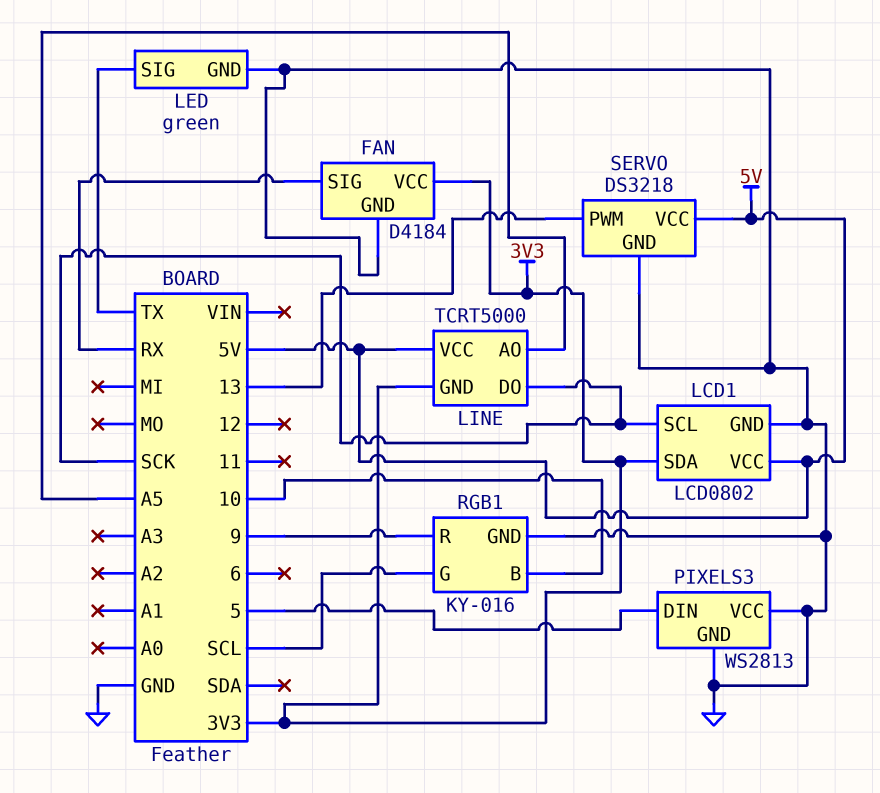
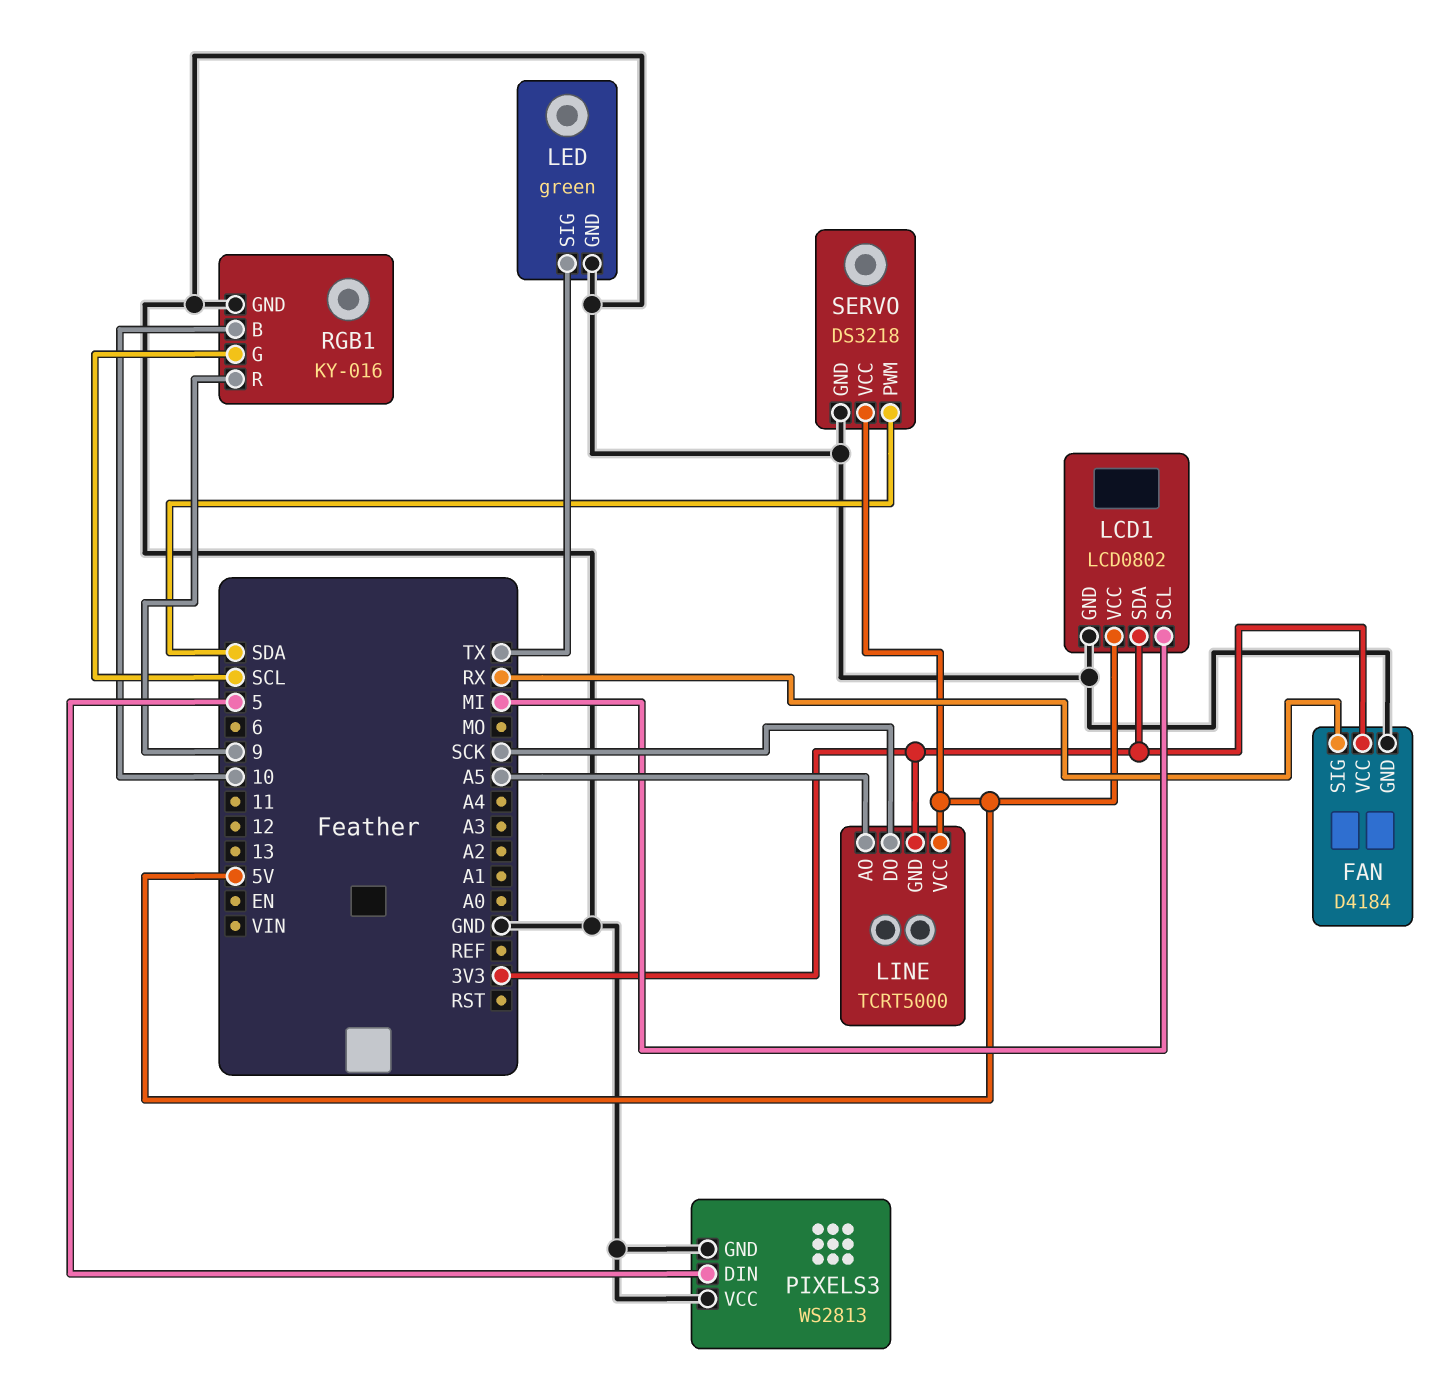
LCD1 pin SCL: SCK -> MI
SERVO pin PWM: 13 -> SDA

